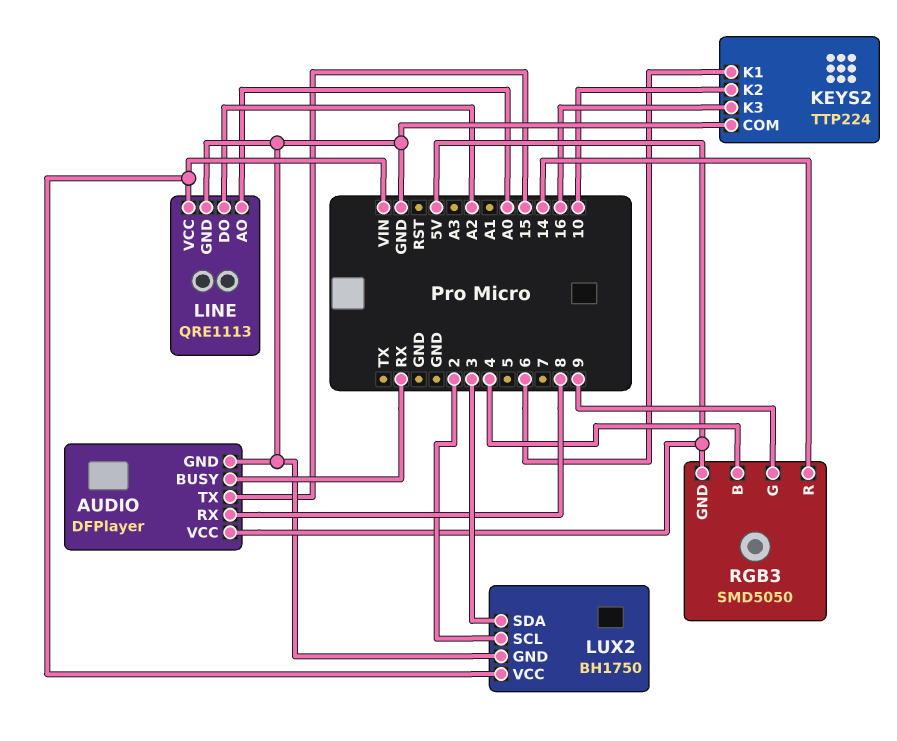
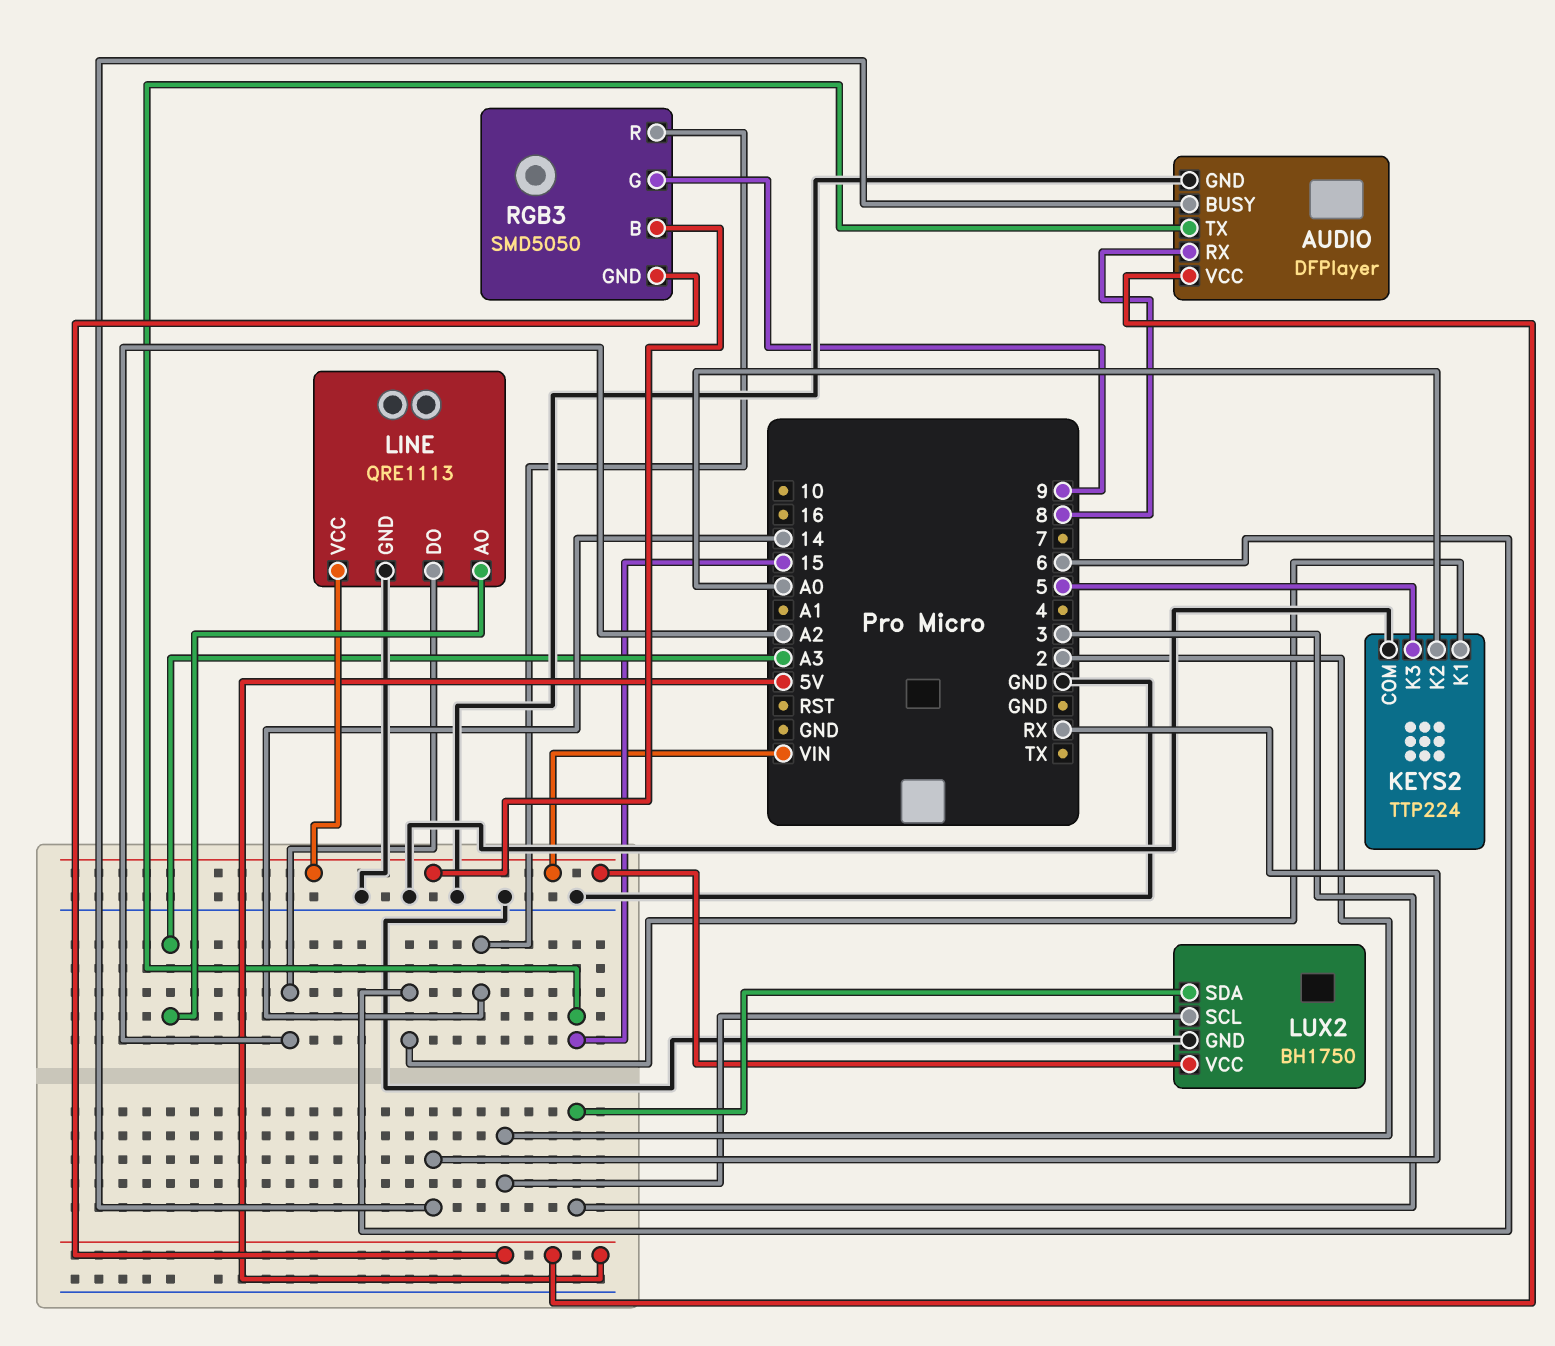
KEYS2 pin K2: 10 -> A0
KEYS2 pin K3: 16 -> 5
LINE pin AO: A0 -> A3
RGB3 pin B: 4 -> VIN

